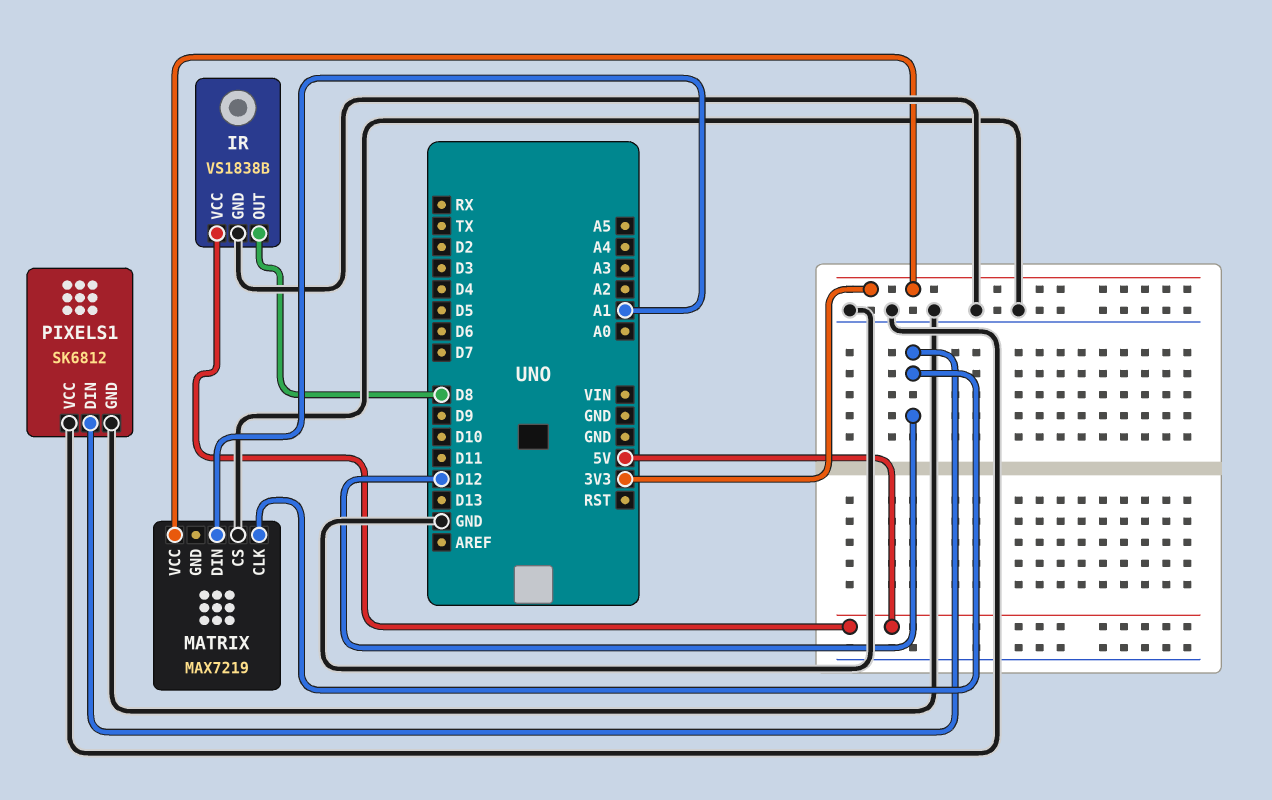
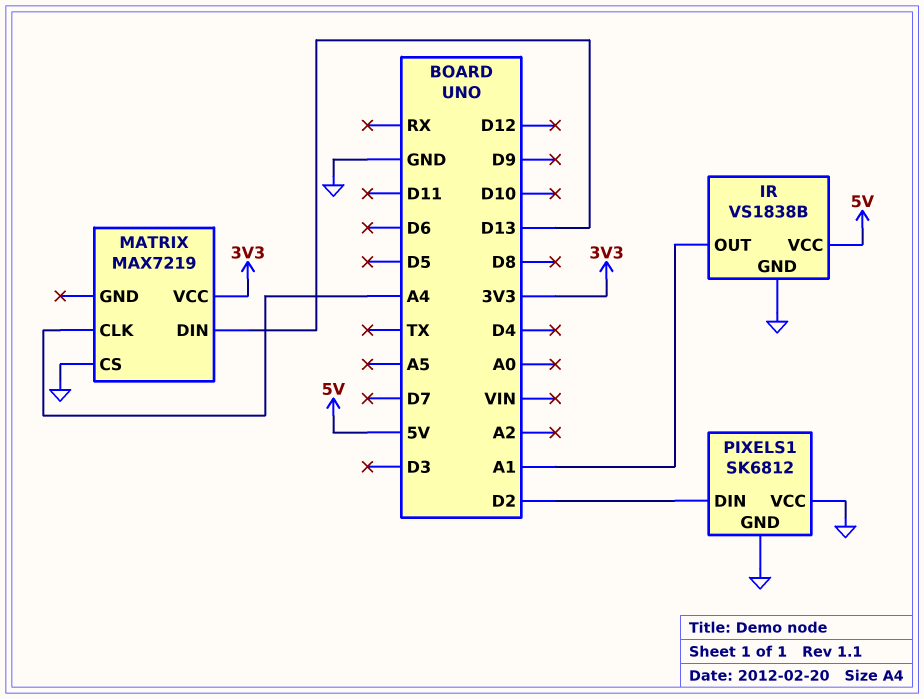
IR pin OUT: D8 -> A1
MATRIX pin CLK: D12 -> A4
MATRIX pin DIN: A1 -> D13
PIXELS1 pin DIN: D12 -> D2

